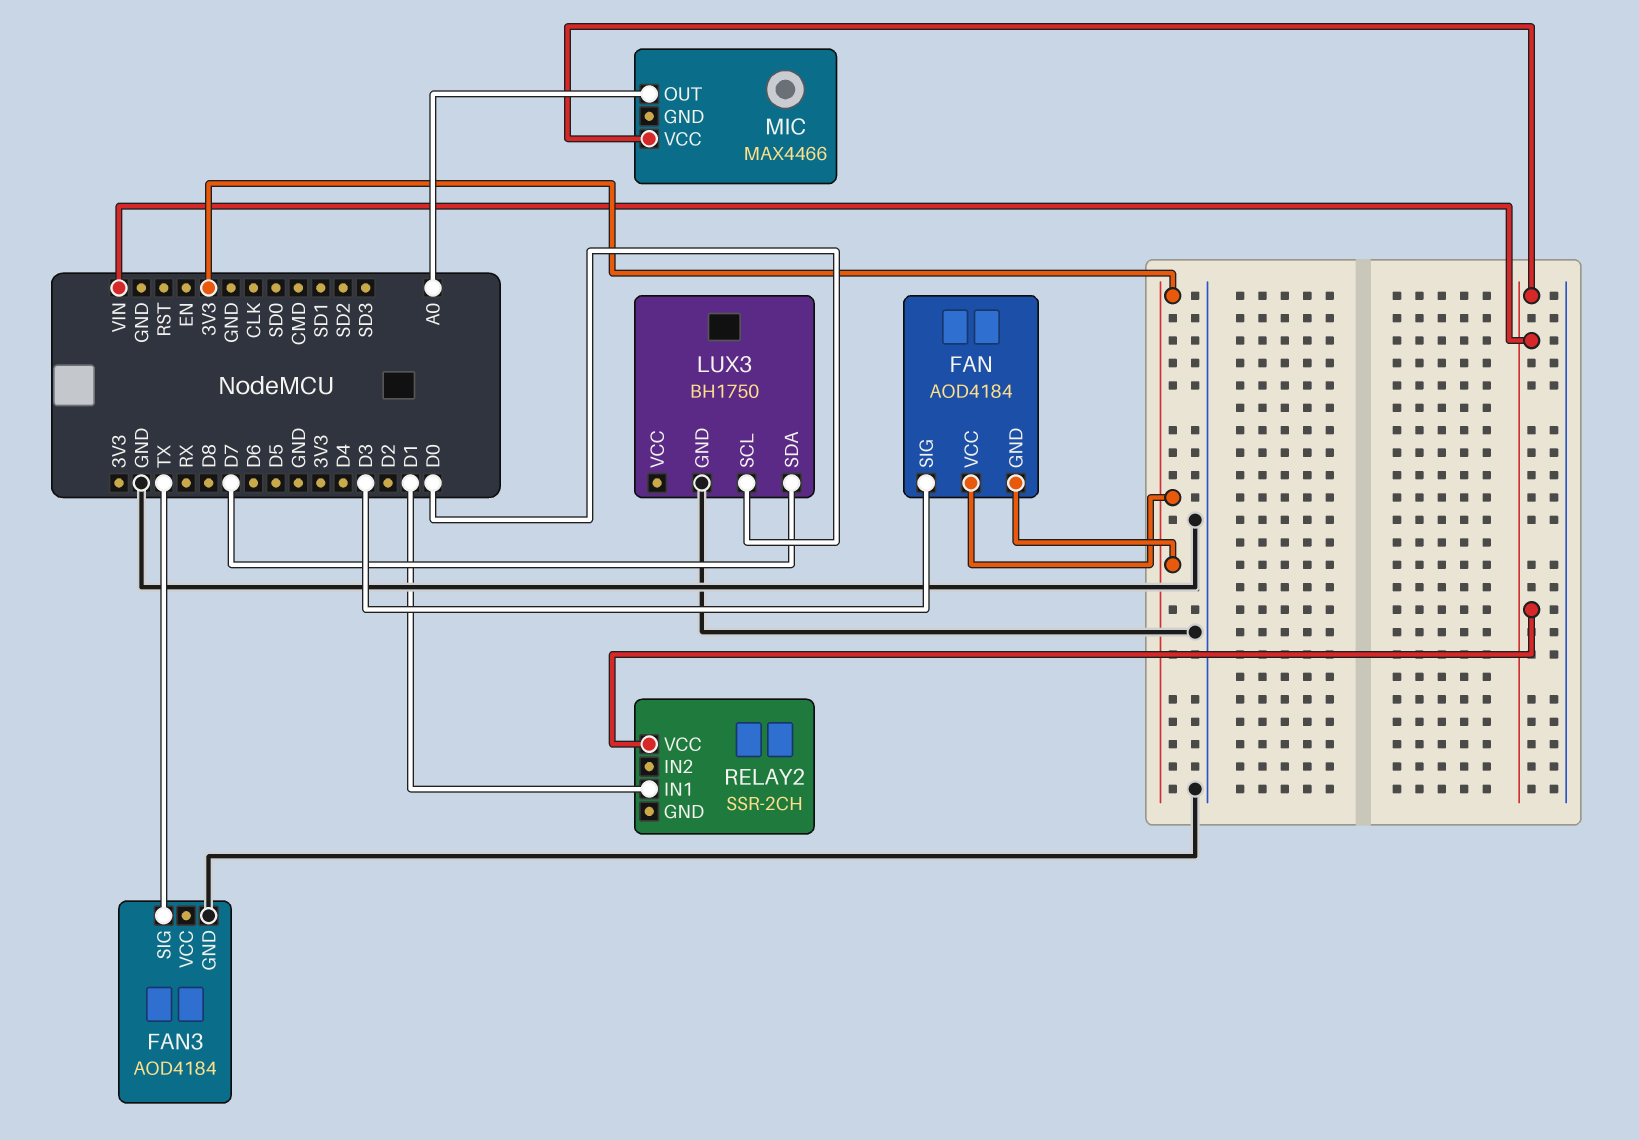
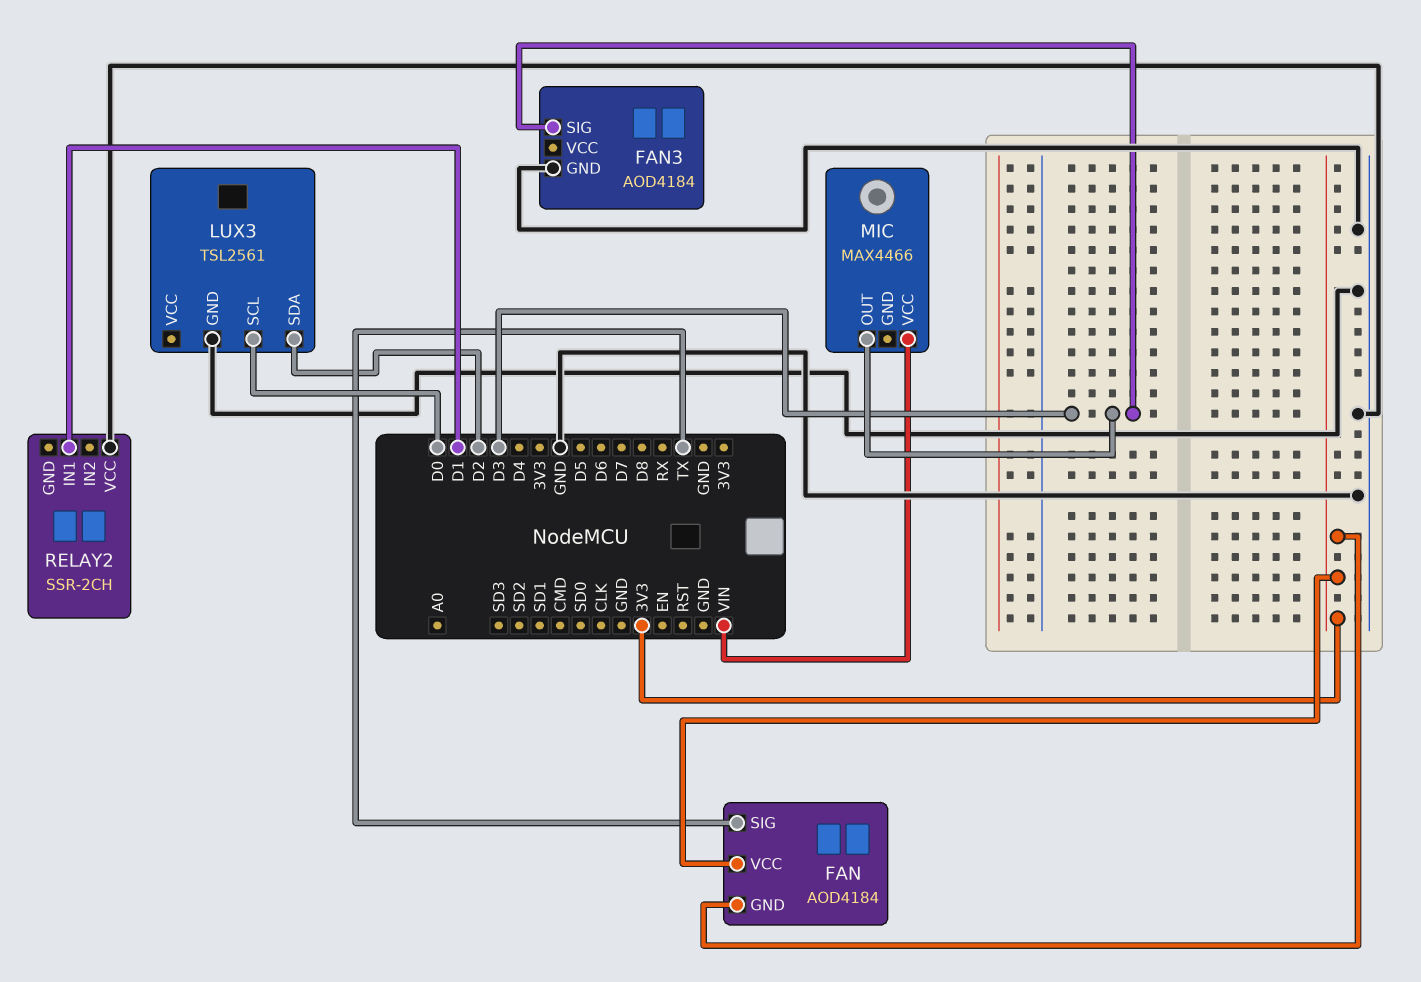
FAN pin SIG: D3 -> TX
FAN3 pin SIG: TX -> D3
LUX3: BH1750 -> TSL2561
LUX3 pin SDA: D7 -> D2
MIC pin OUT: A0 -> D3
RELAY2 pin VCC: VIN -> GND

